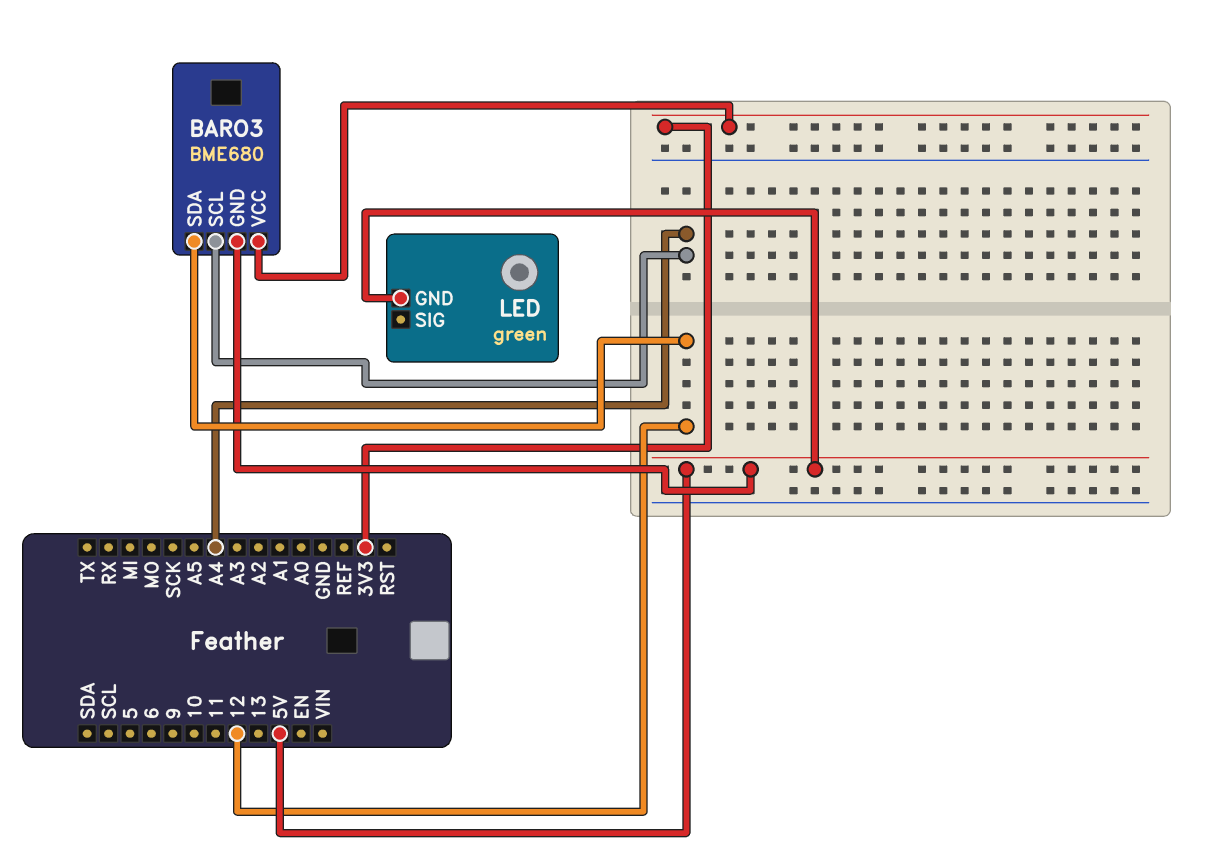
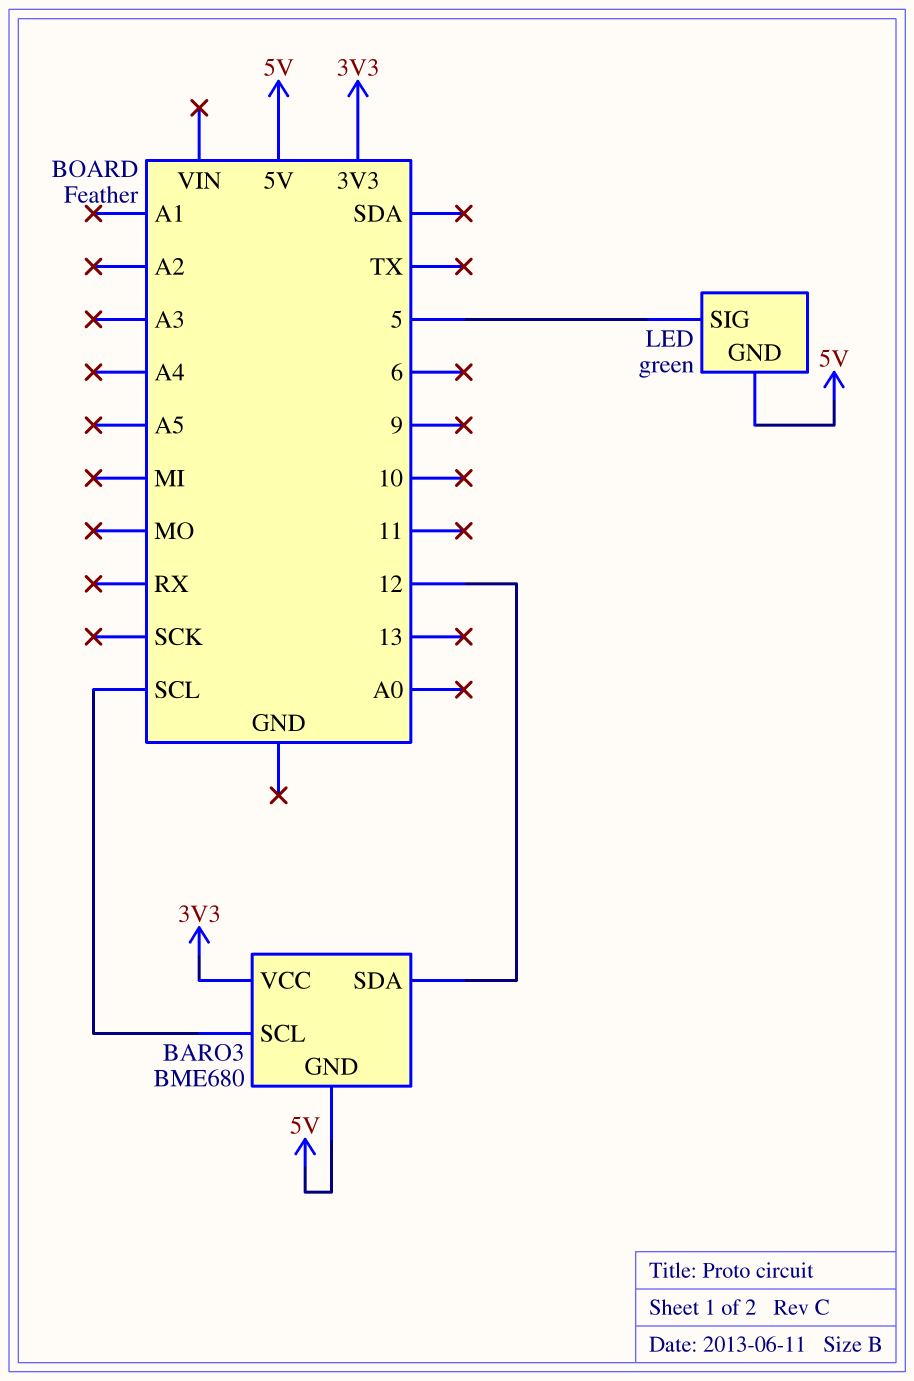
BARO3 pin SCL: A4 -> SCL
LED pin SIG: none -> 5

